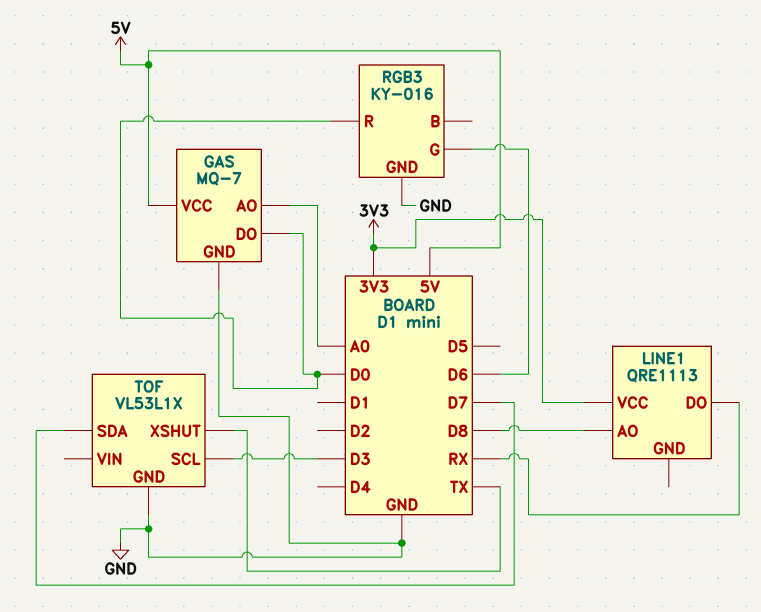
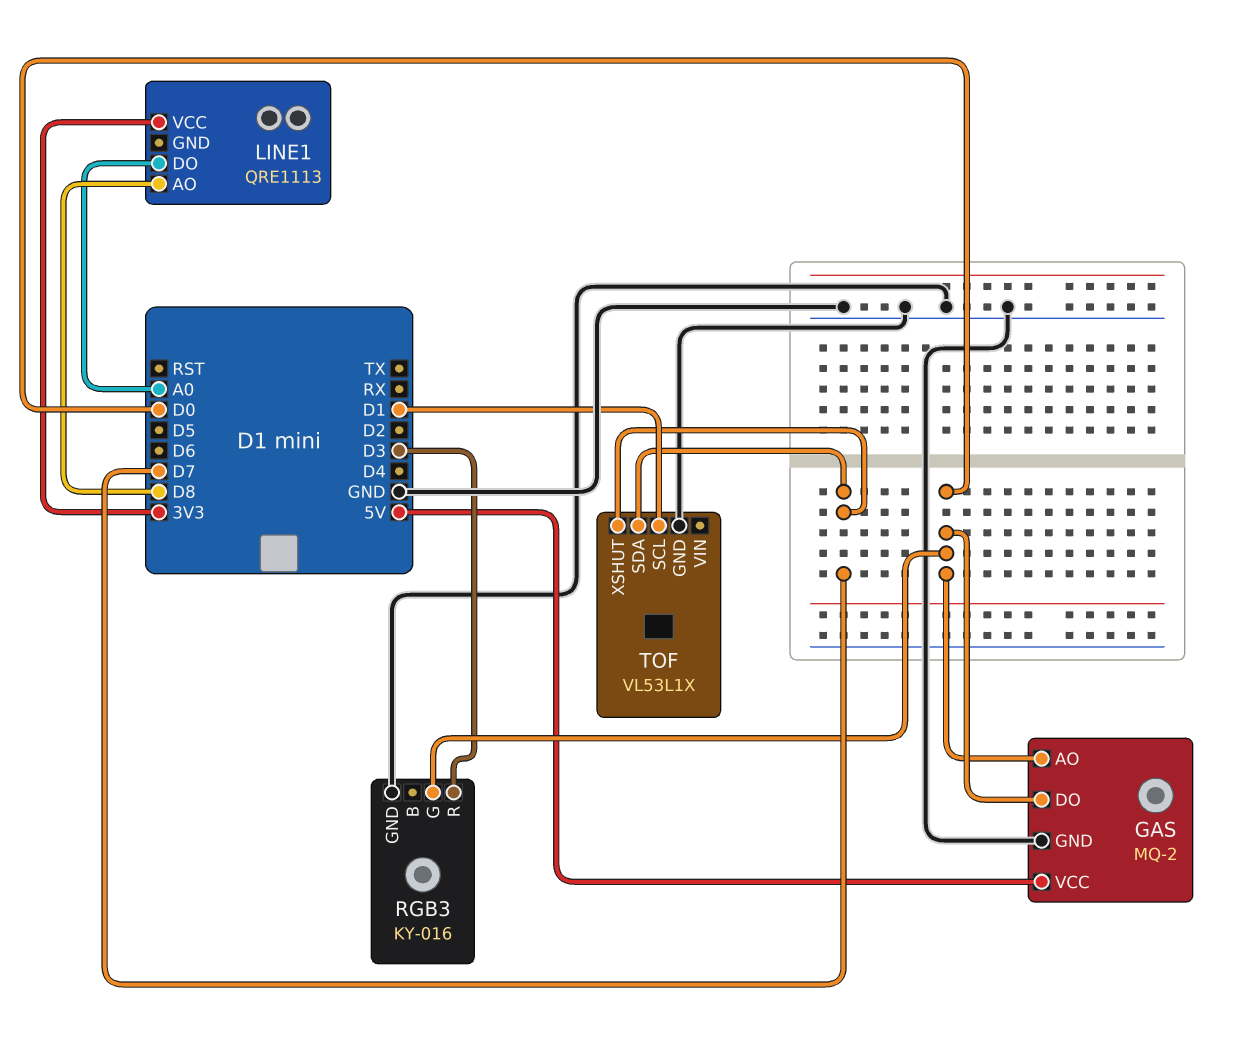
GAS: MQ-7 -> MQ-2
GAS pin AO: A0 -> D0
LINE1 pin DO: RX -> A0
RGB3 pin G: D6 -> D0
RGB3 pin R: D0 -> D3
TOF pin SCL: D3 -> D1
TOF pin XSHUT: TX -> D7

